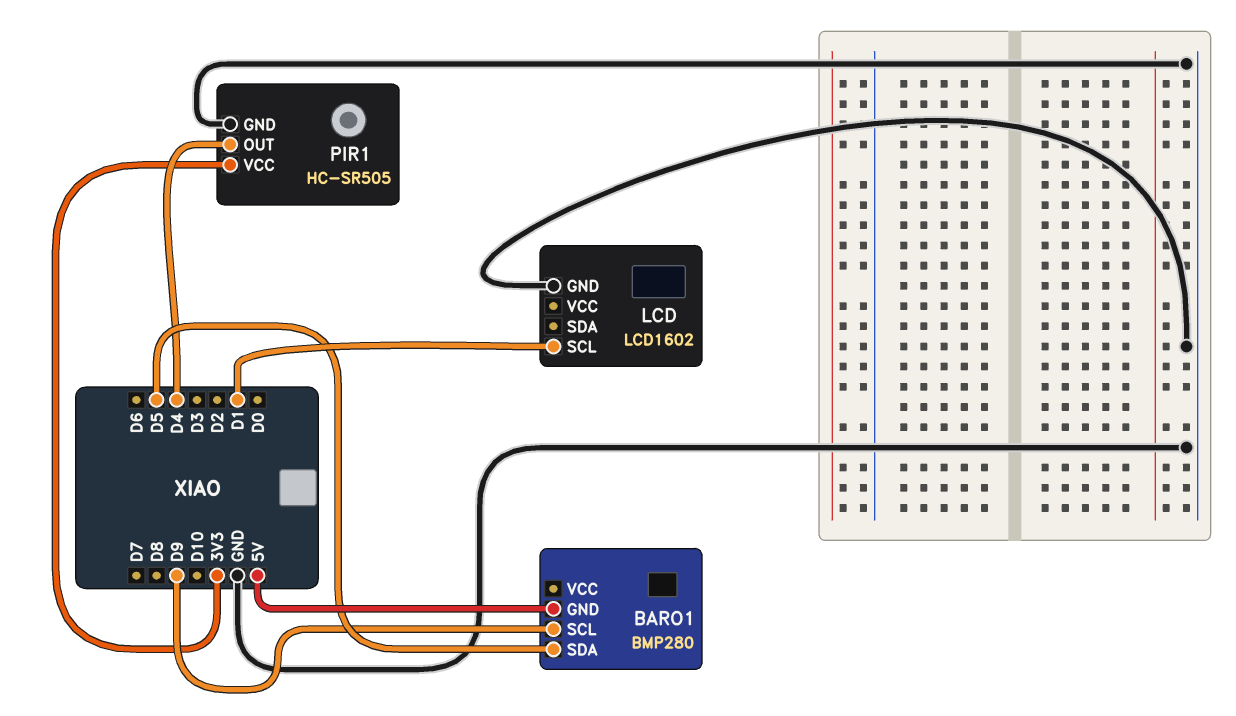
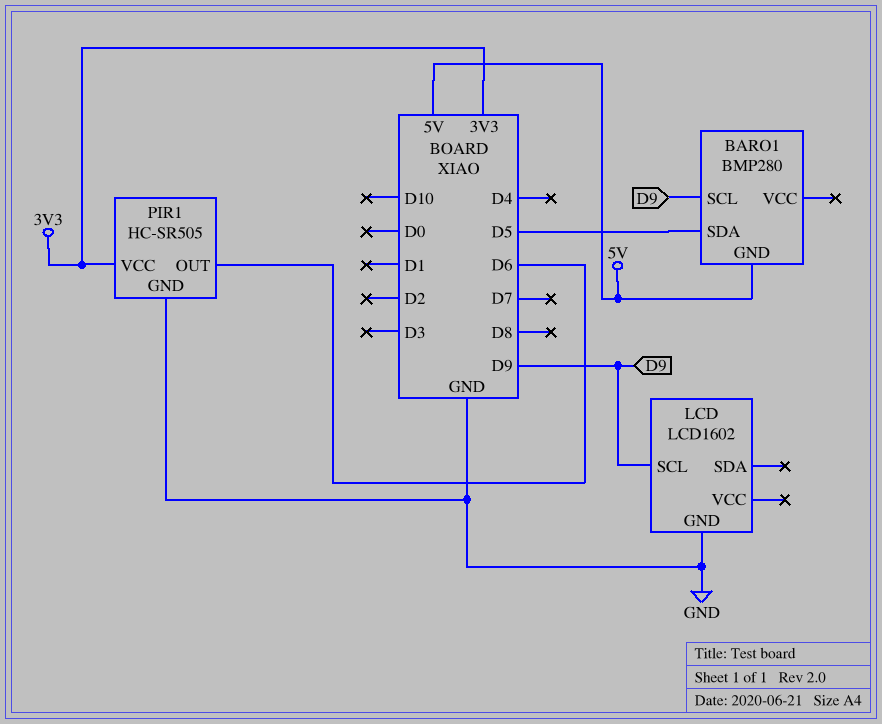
LCD pin SCL: D1 -> D9
PIR1 pin OUT: D4 -> D6

